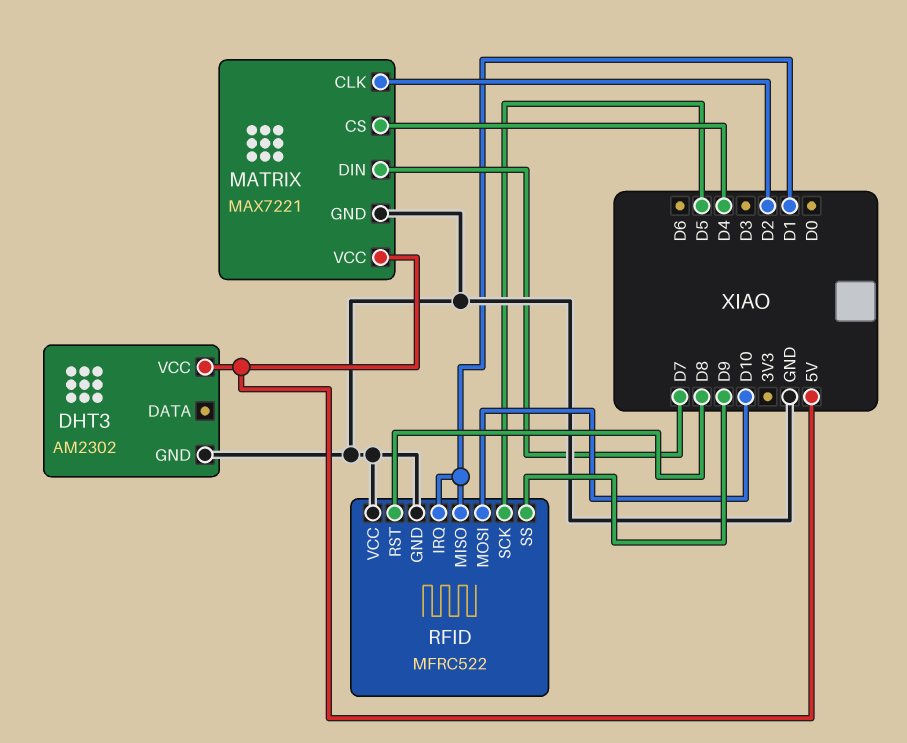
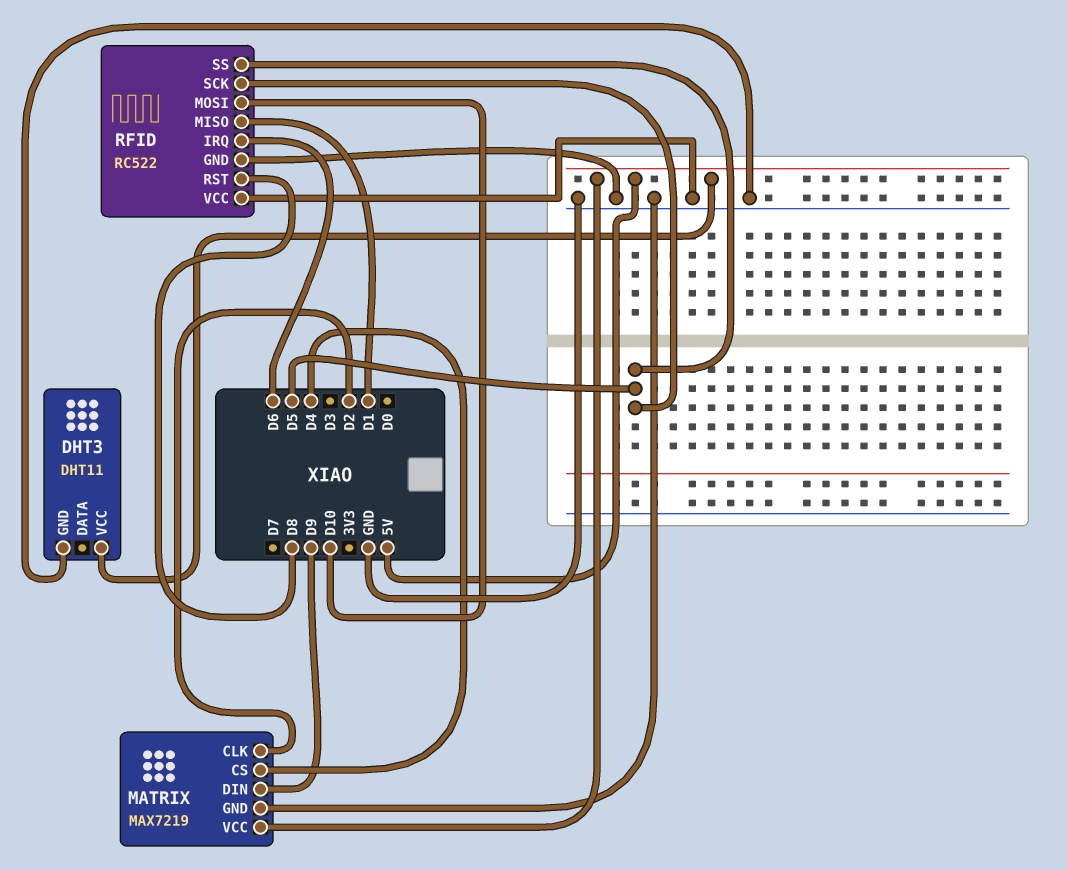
DHT3: AM2302 -> DHT11
MATRIX: MAX7221 -> MAX7219
MATRIX pin DIN: D7 -> D9
RFID: MFRC522 -> RC522
RFID pin IRQ: D1 -> D6
RFID pin SS: D9 -> D5

